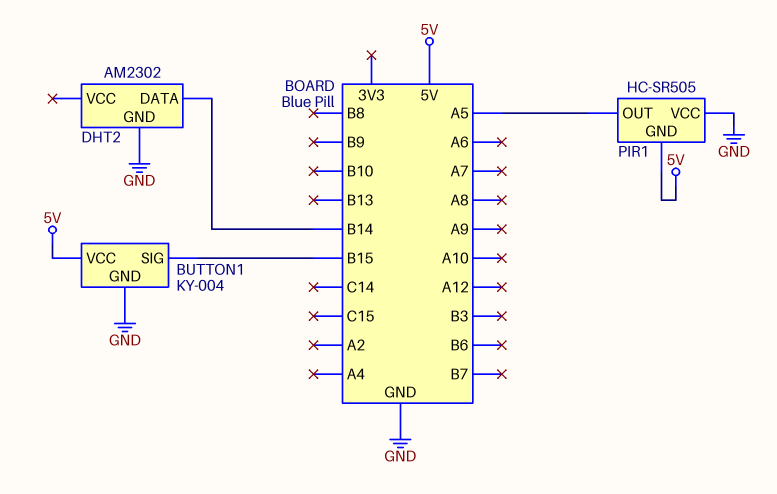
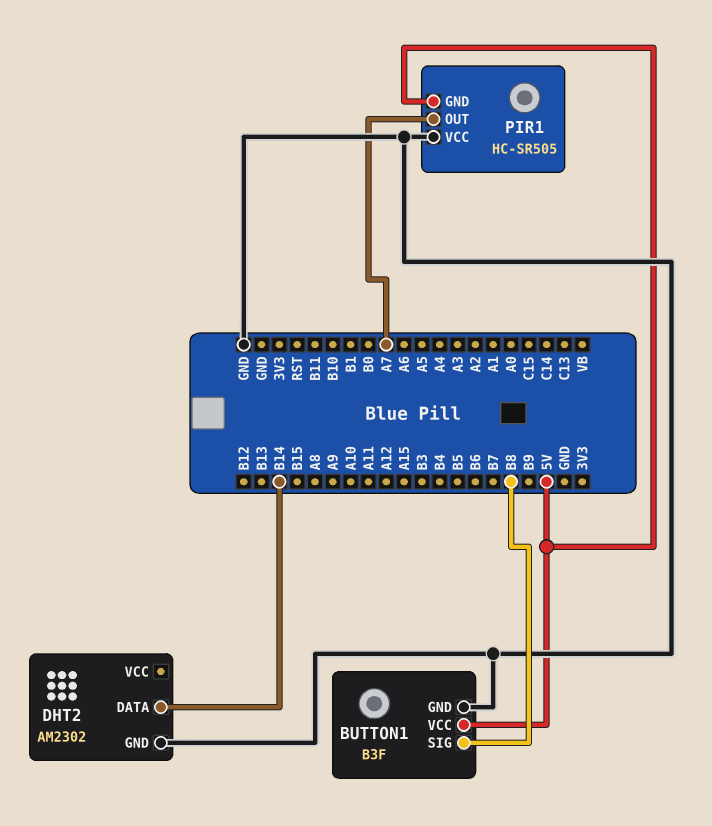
BUTTON1: KY-004 -> B3F
BUTTON1 pin SIG: B15 -> B8
PIR1 pin OUT: A5 -> A7

